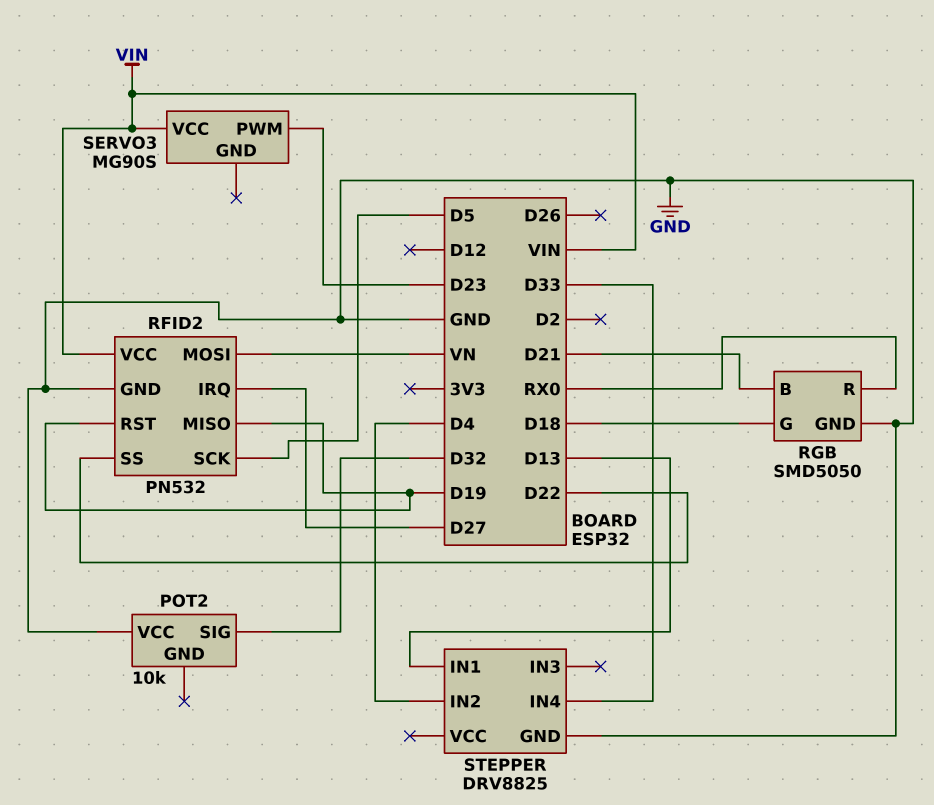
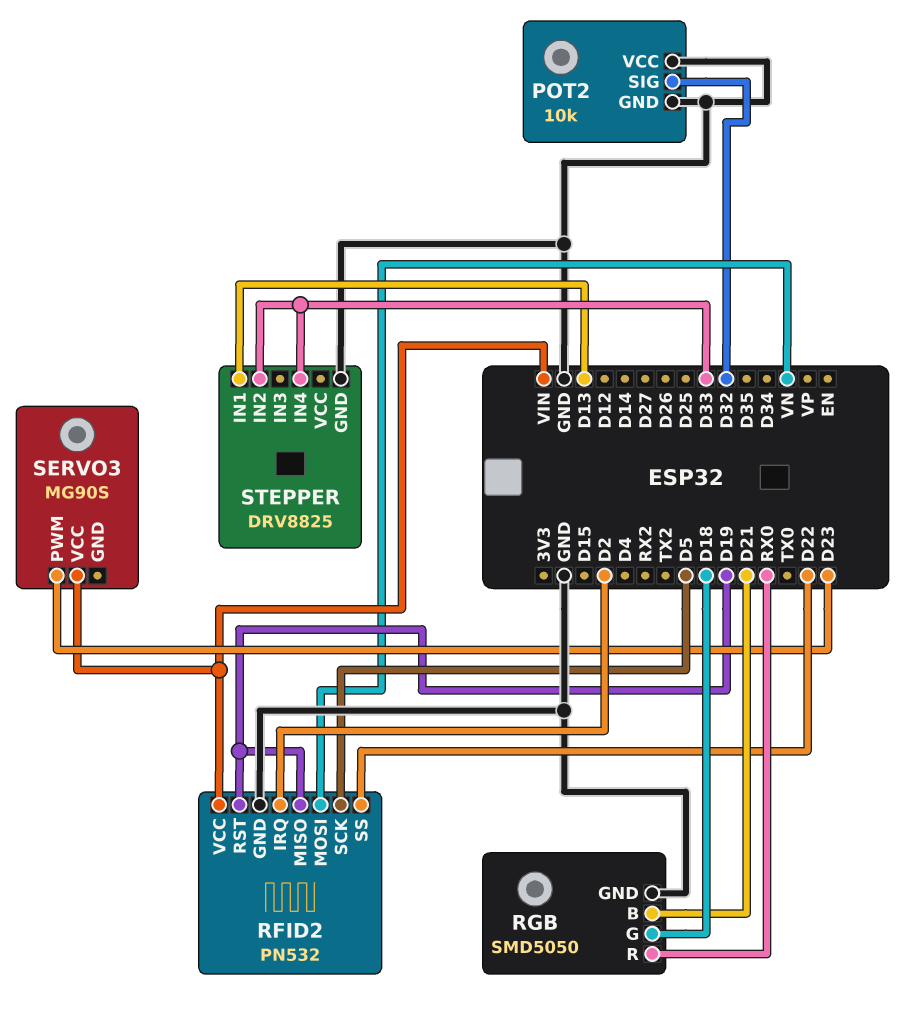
POT2 pin GND: none -> GND
RFID2 pin IRQ: D27 -> D2
STEPPER pin IN2: D4 -> D33

